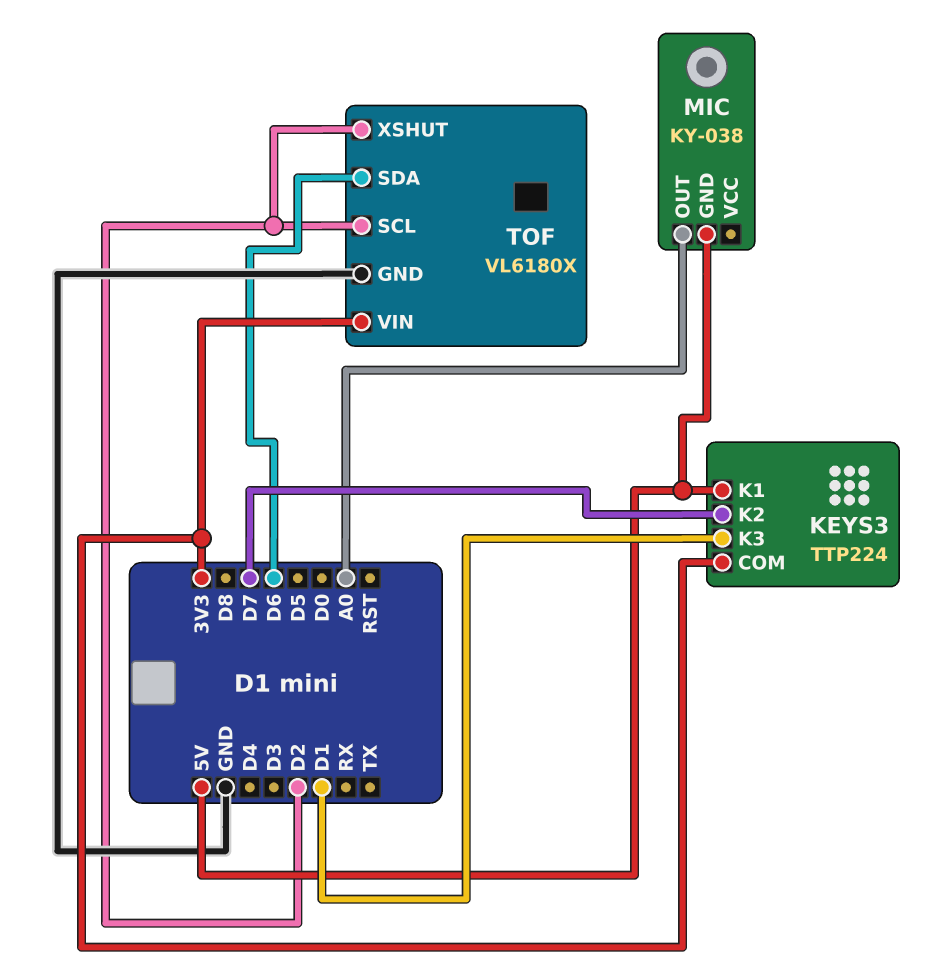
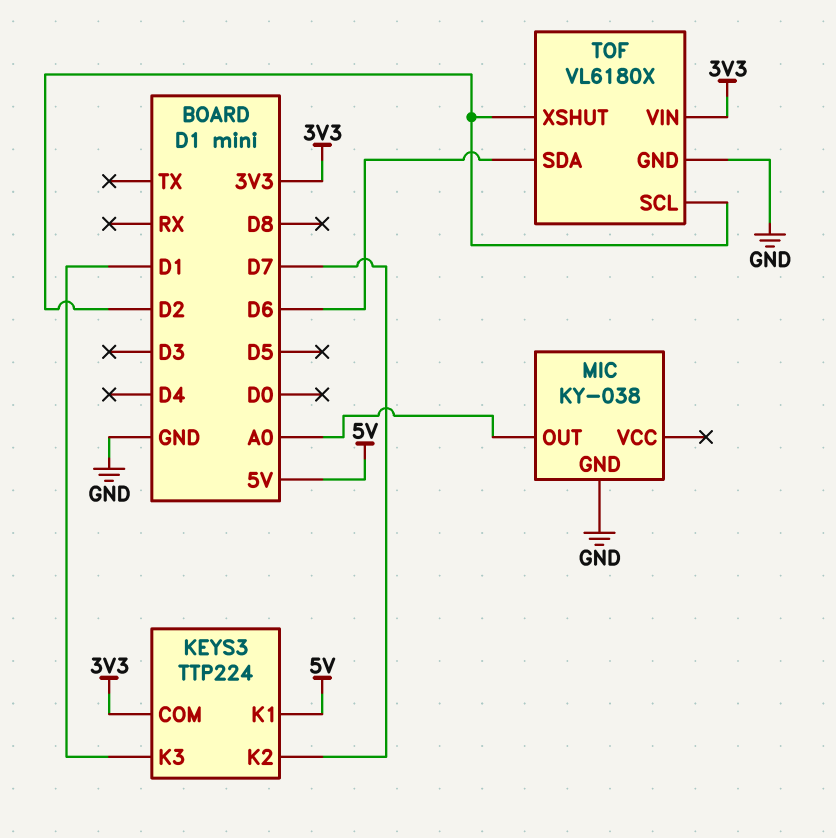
MIC pin GND: 5V -> GND

